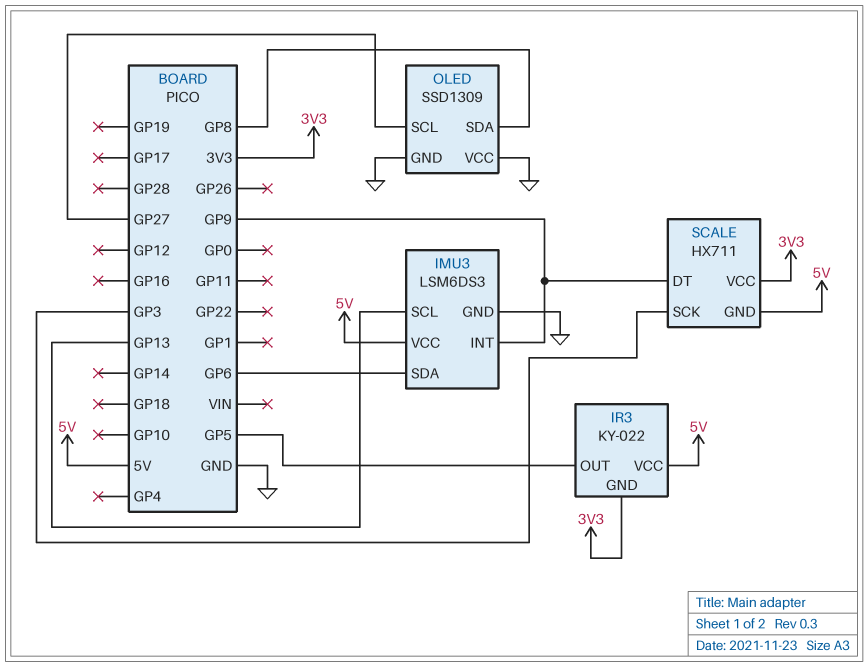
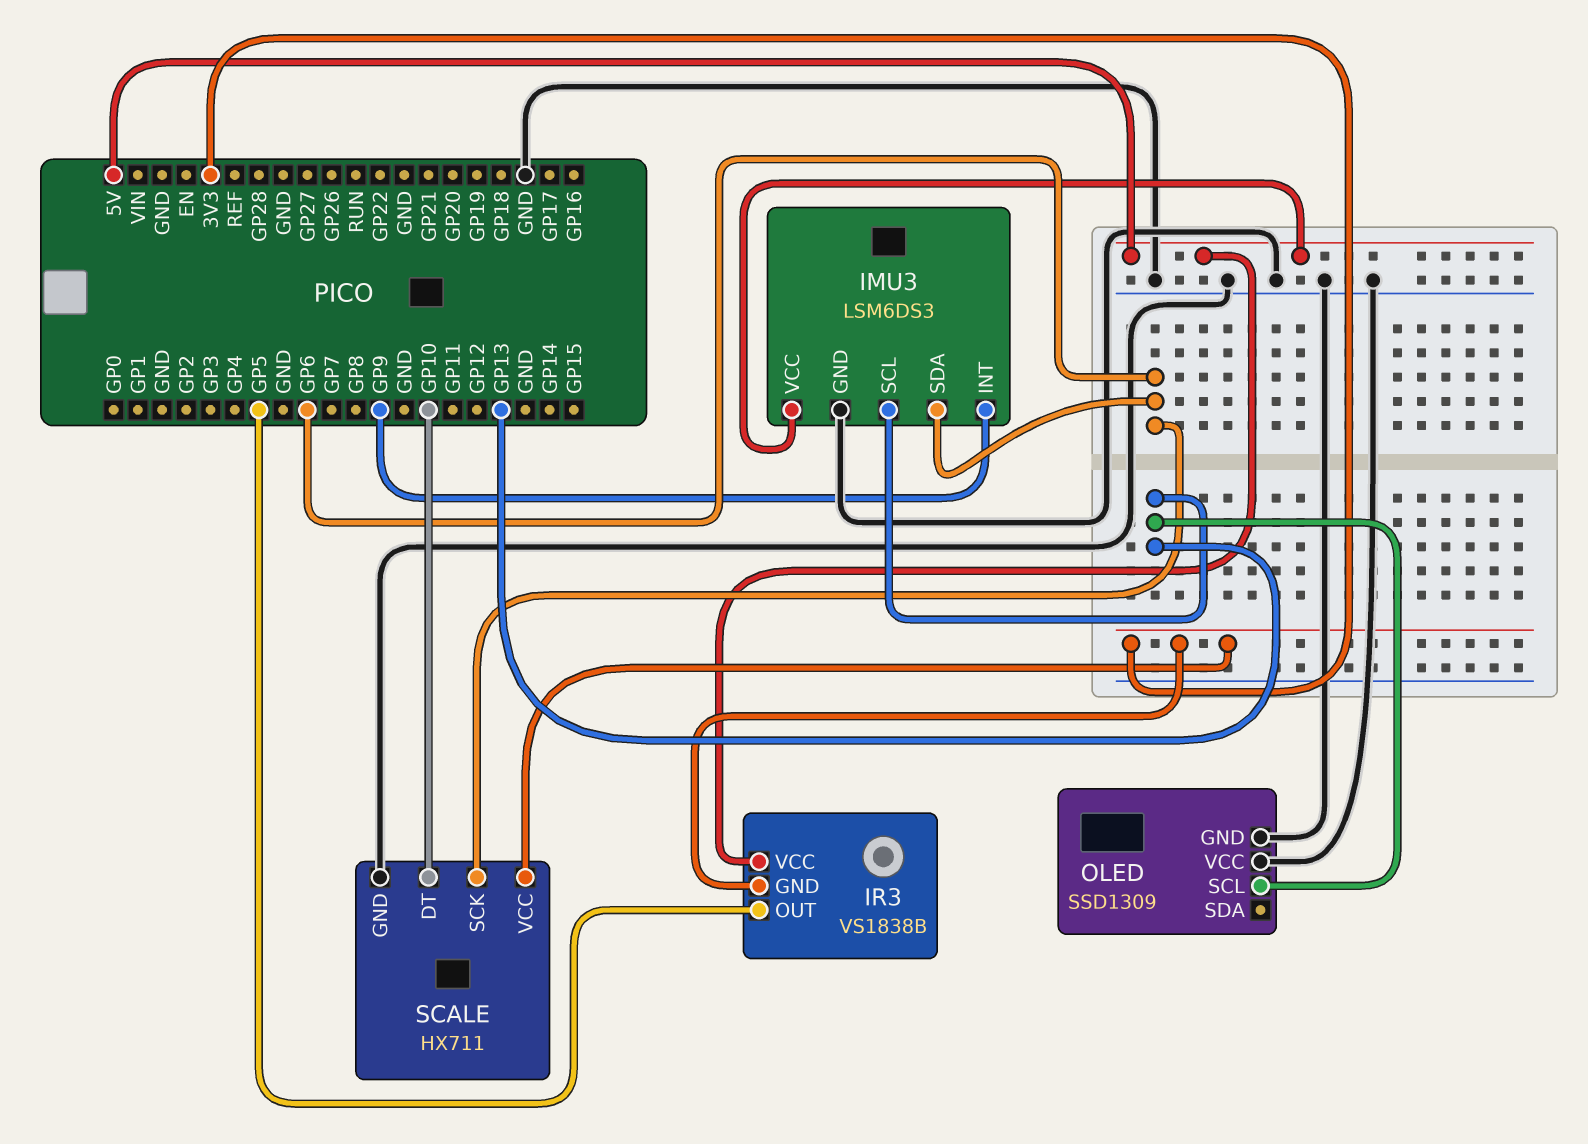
IR3: KY-022 -> VS1838B
OLED pin SCL: GP27 -> GP13
OLED pin SDA: GP8 -> none
SCALE pin DT: GP9 -> GP10
SCALE pin GND: 5V -> GND
SCALE pin SCK: GP3 -> GP6

